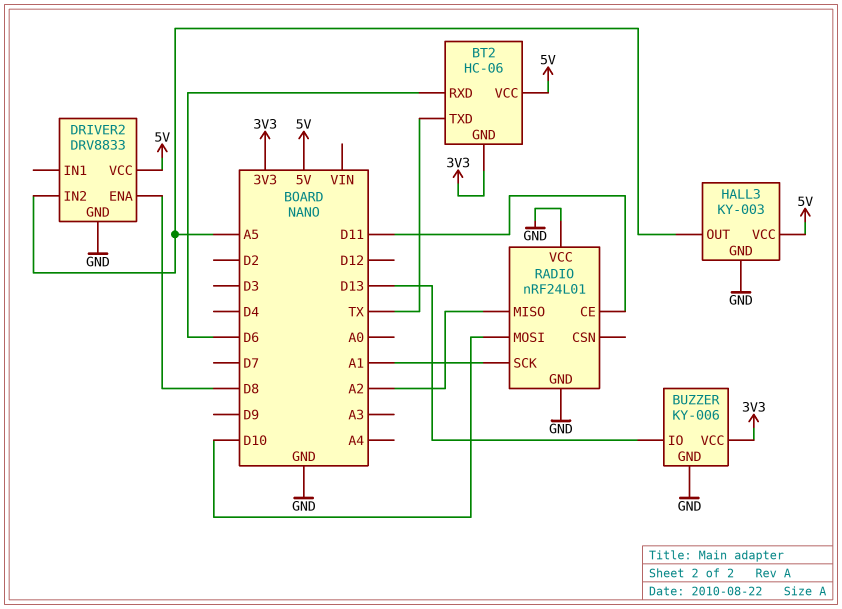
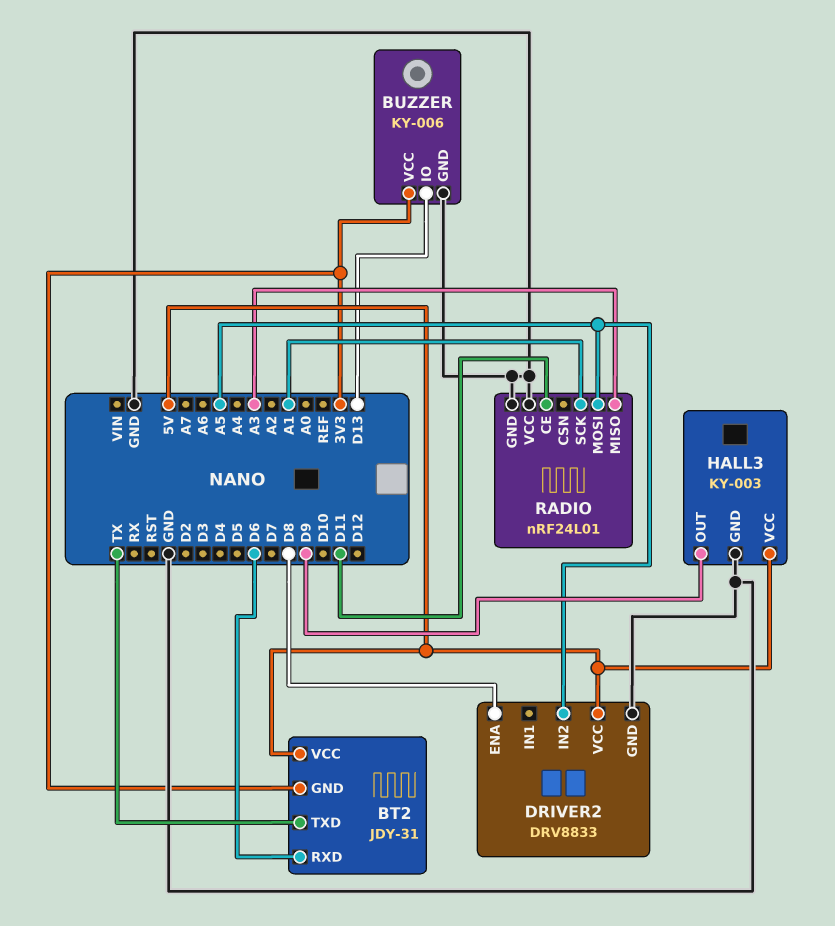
BT2: HC-06 -> JDY-31
HALL3 pin OUT: A5 -> D9
RADIO pin MISO: A2 -> A3
RADIO pin MOSI: D10 -> A5

